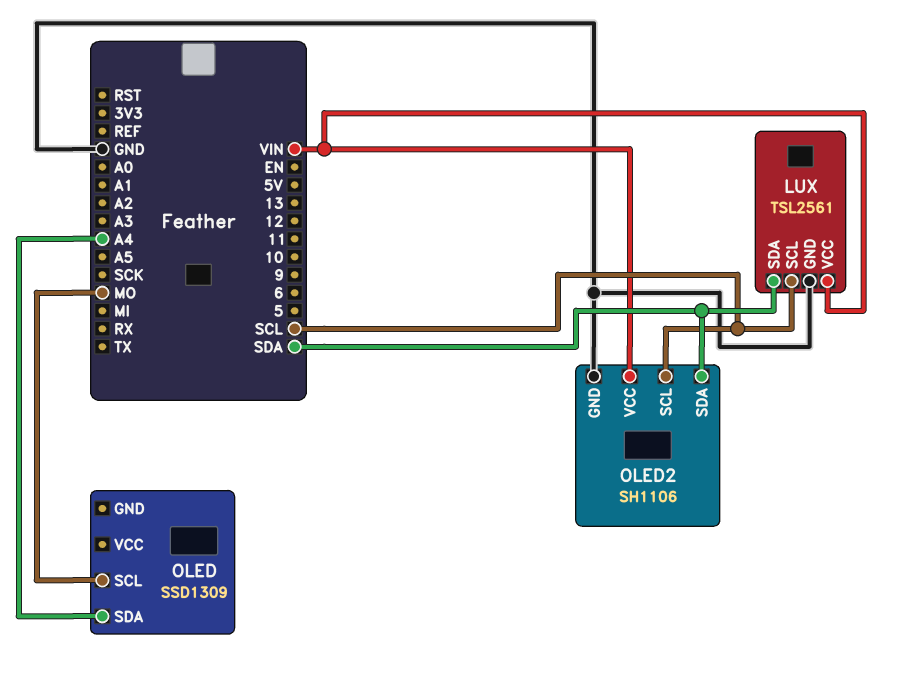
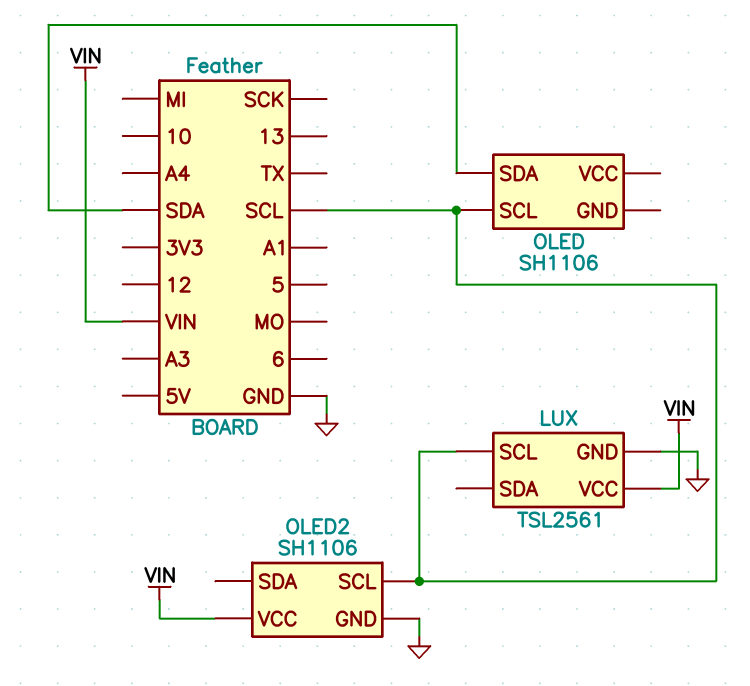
LUX pin SDA: SDA -> none
OLED: SSD1309 -> SH1106
OLED pin SCL: MO -> SCL
OLED pin SDA: A4 -> SDA
OLED2 pin SDA: SDA -> none

